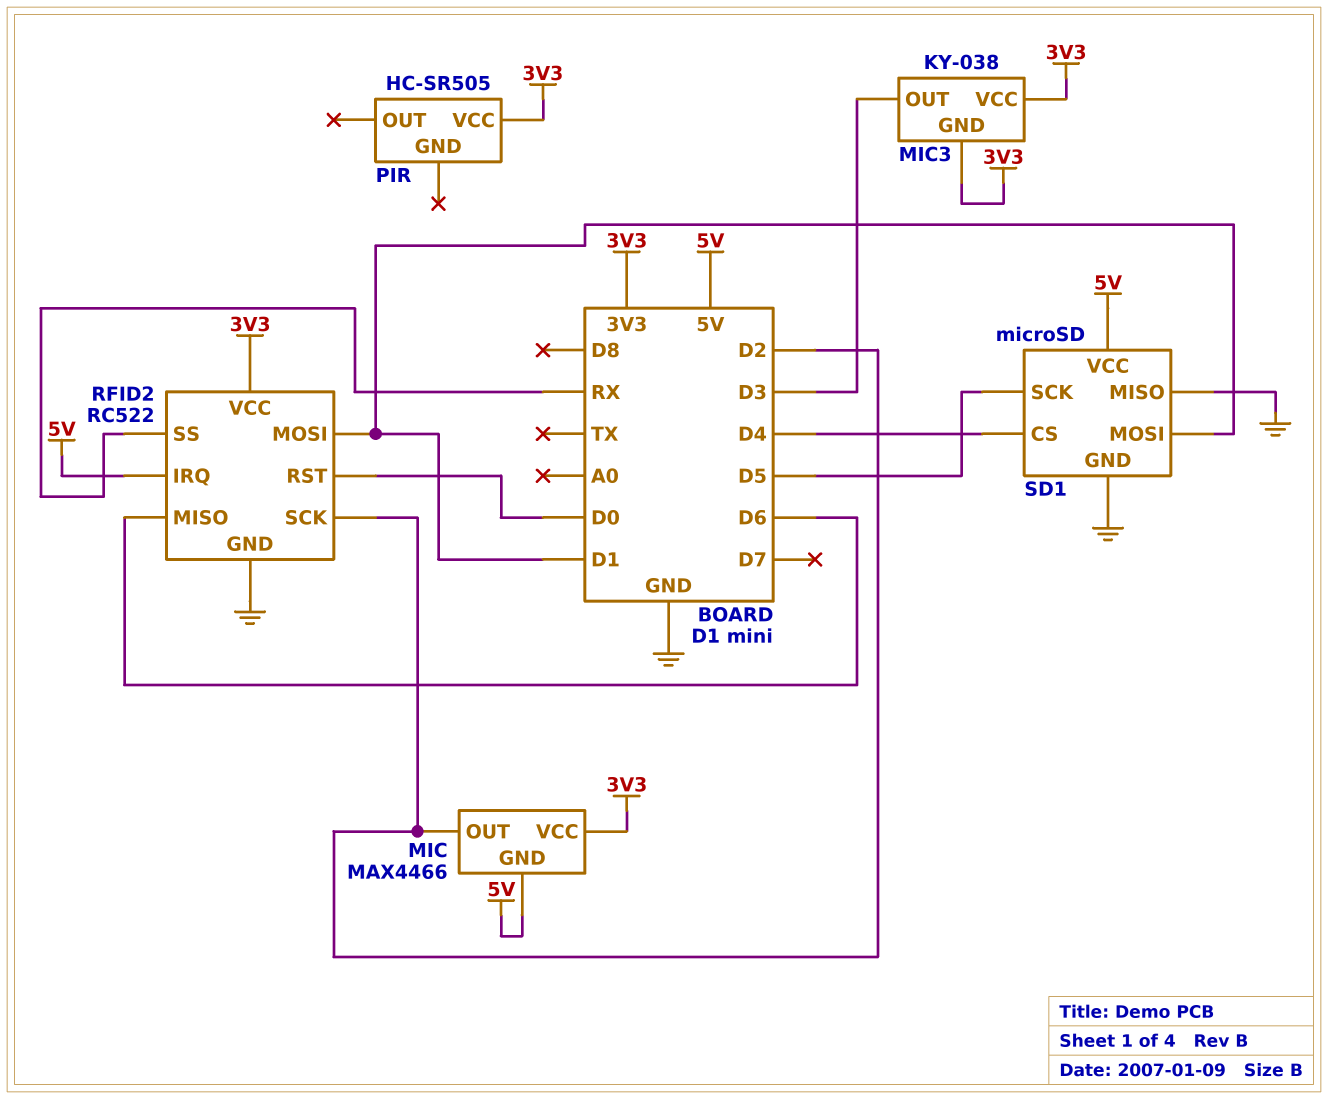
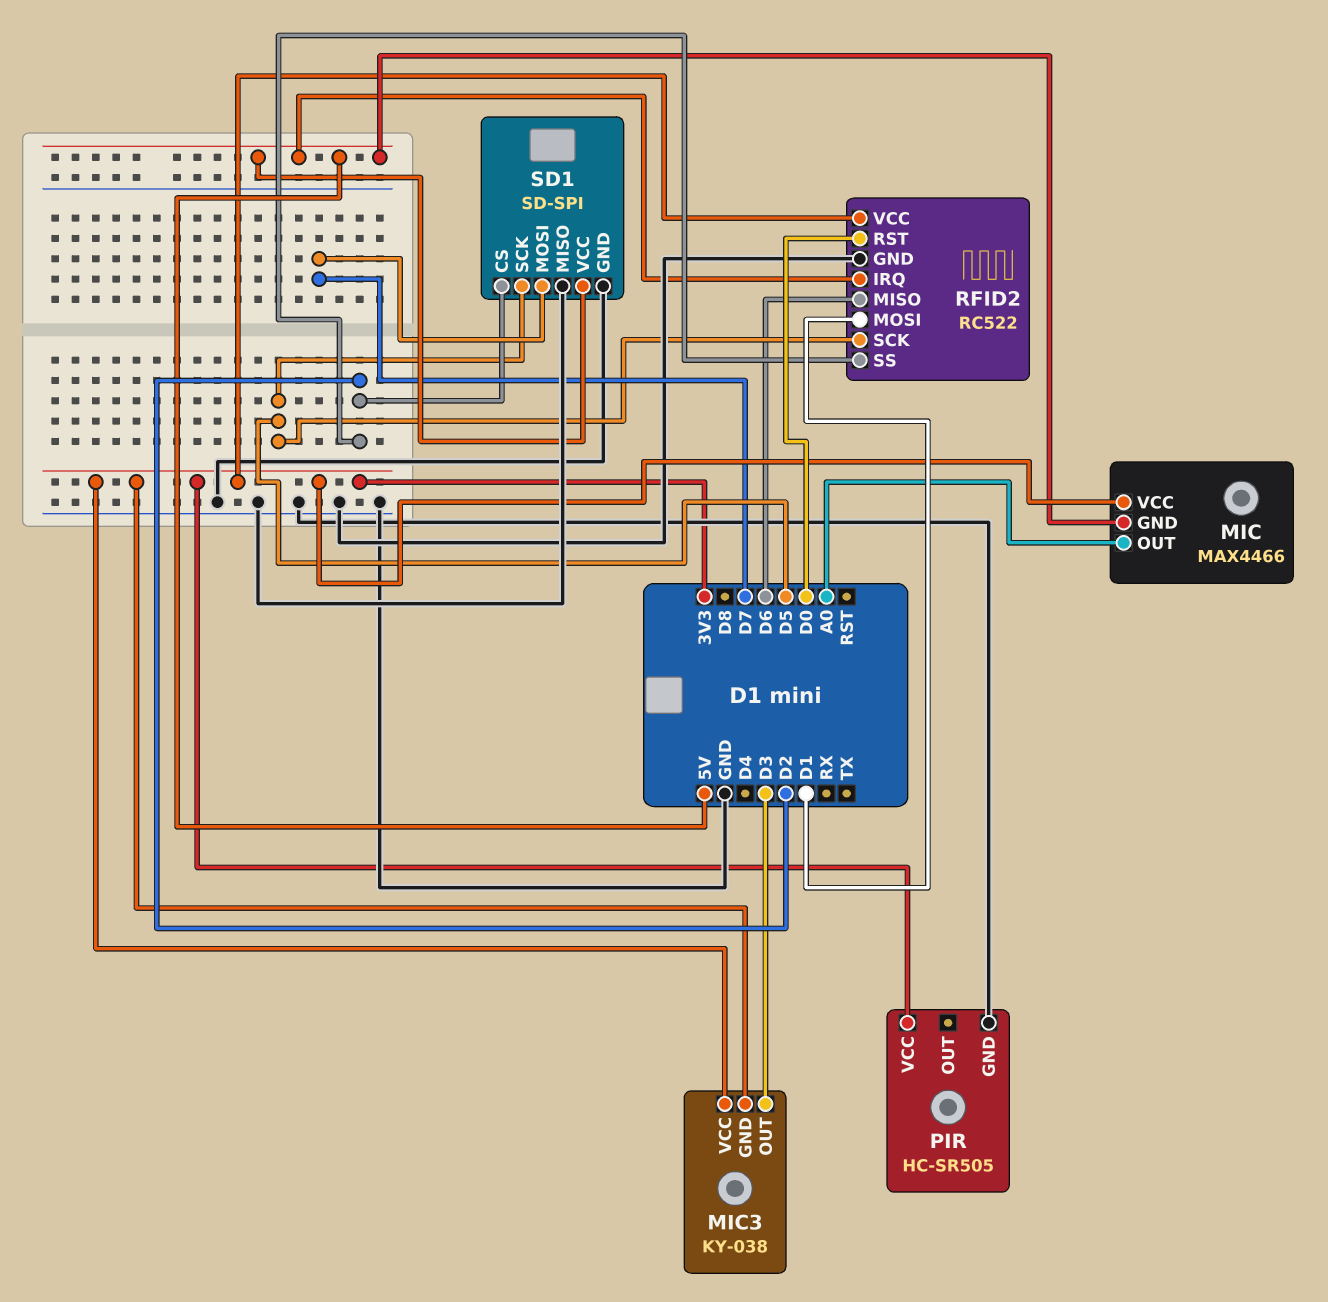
MIC pin OUT: D2 -> A0
PIR pin GND: none -> GND
RFID2 pin SCK: D2 -> D5
RFID2 pin SS: RX -> D2
SD1: microSD -> SD-SPI
SD1 pin CS: D4 -> D2
SD1 pin MOSI: D1 -> D7

